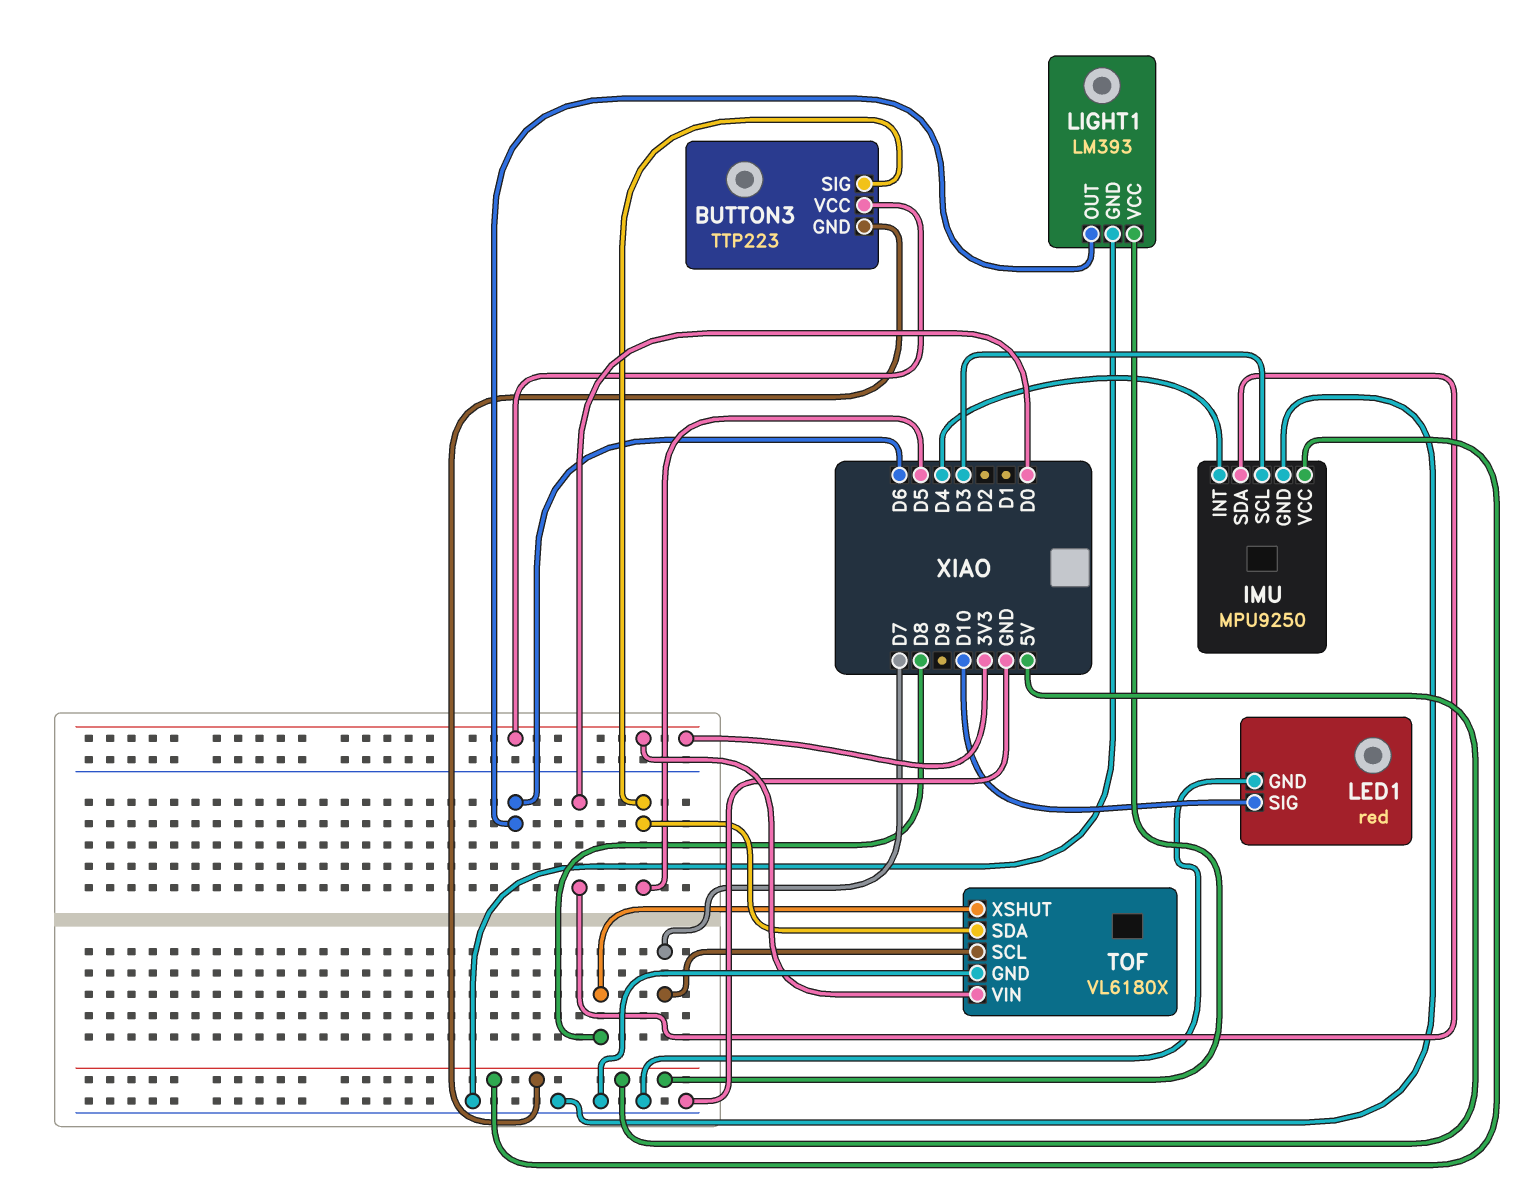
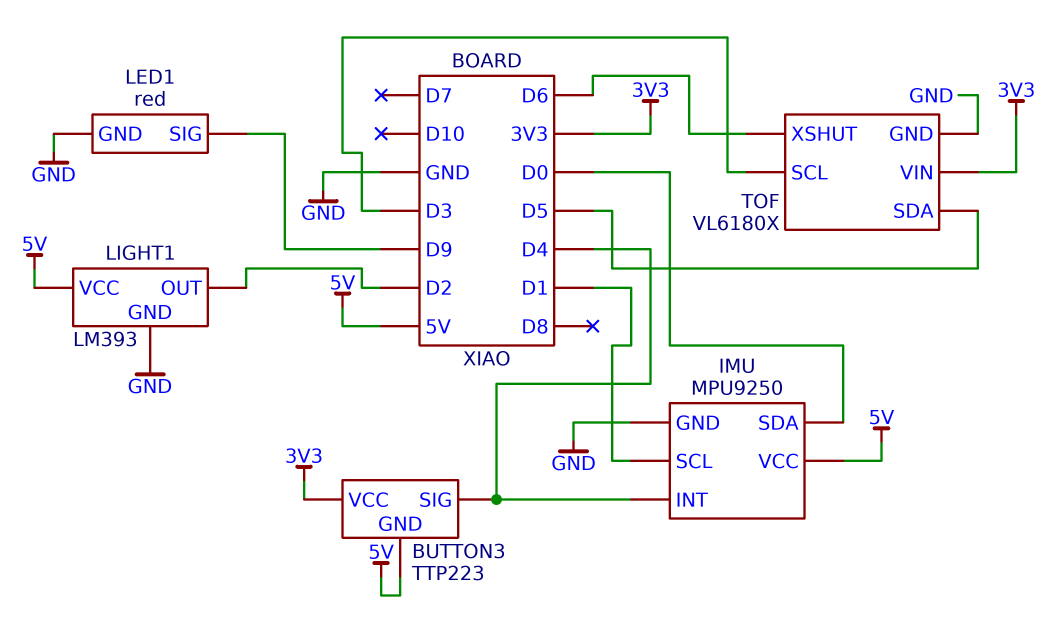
BUTTON3 pin SIG: D5 -> D4
IMU pin SCL: D3 -> D1
LED1 pin SIG: D10 -> D9
LIGHT1 pin OUT: D6 -> D2
TOF pin SCL: D7 -> D3
TOF pin XSHUT: D8 -> D6

